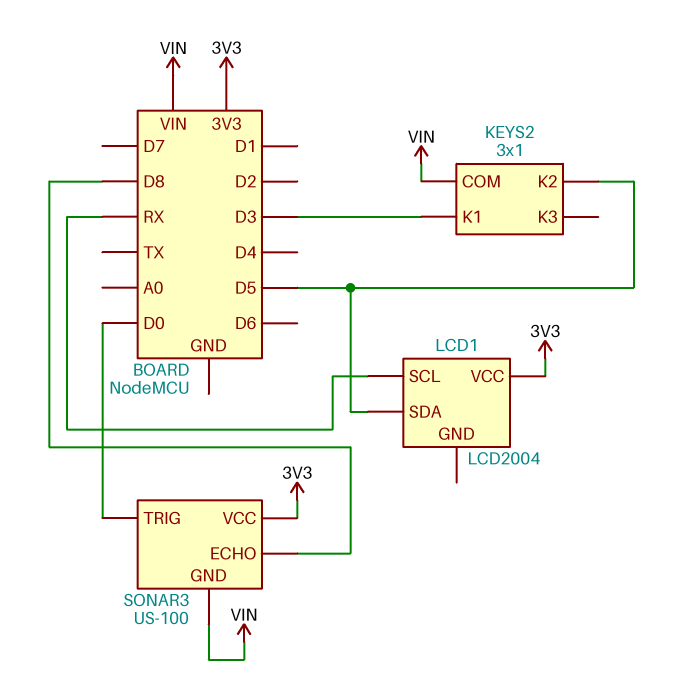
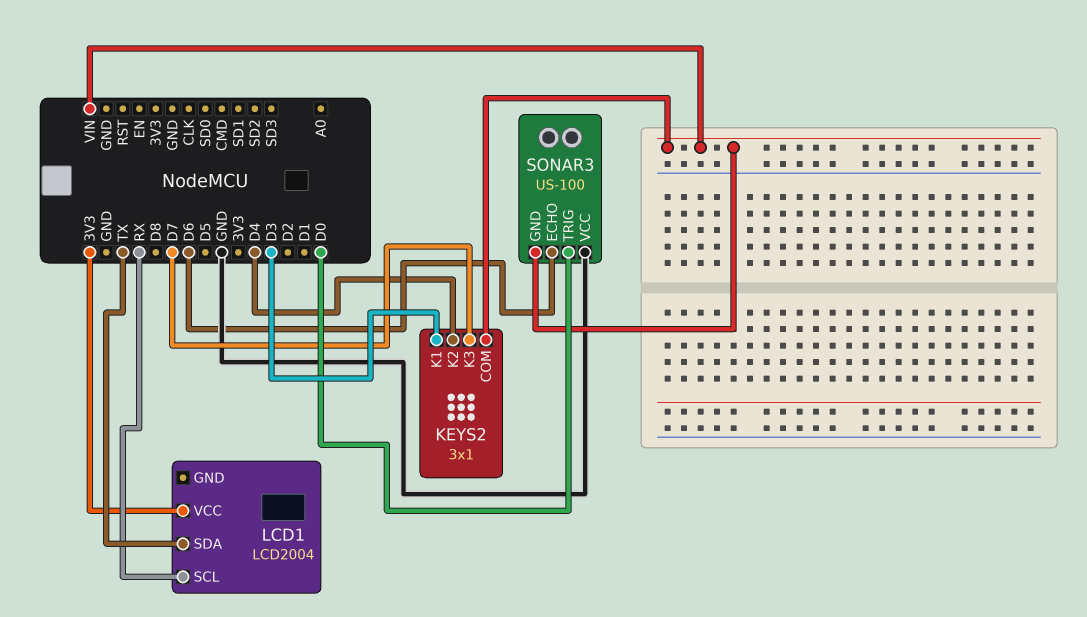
KEYS2 pin K2: D5 -> D4
KEYS2 pin K3: none -> D7
LCD1 pin SDA: D5 -> TX
SONAR3 pin ECHO: D8 -> D6
SONAR3 pin VCC: 3V3 -> GND

